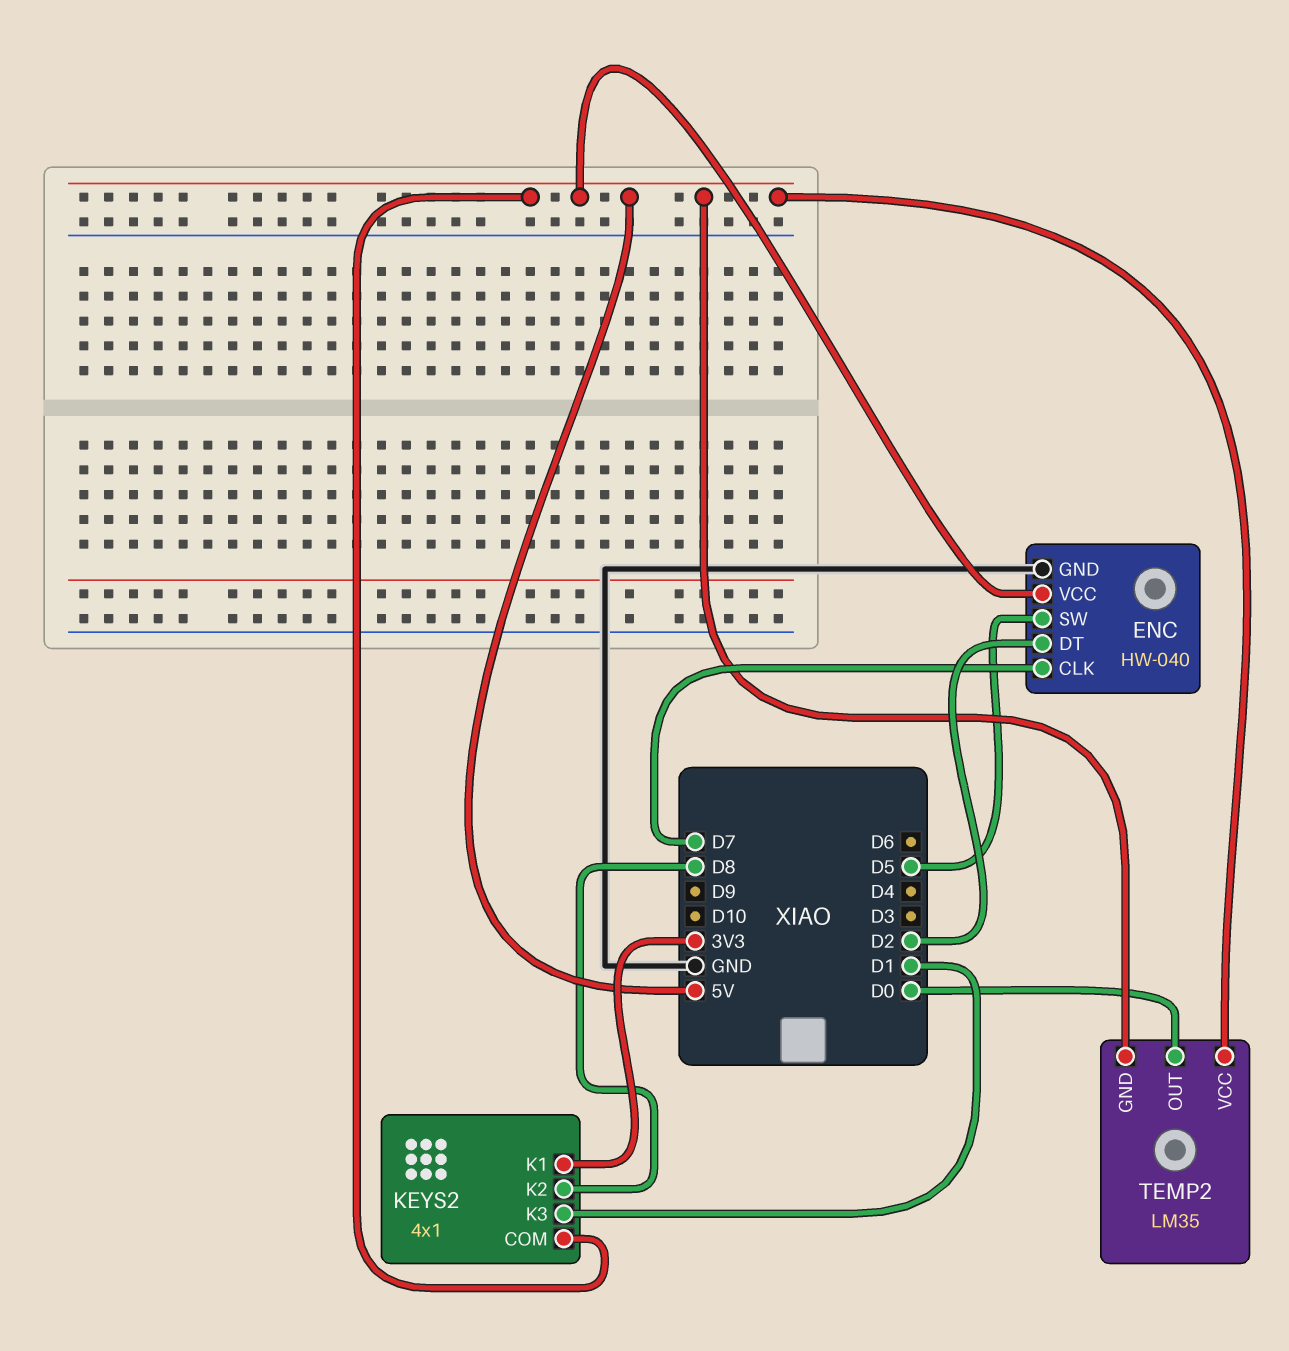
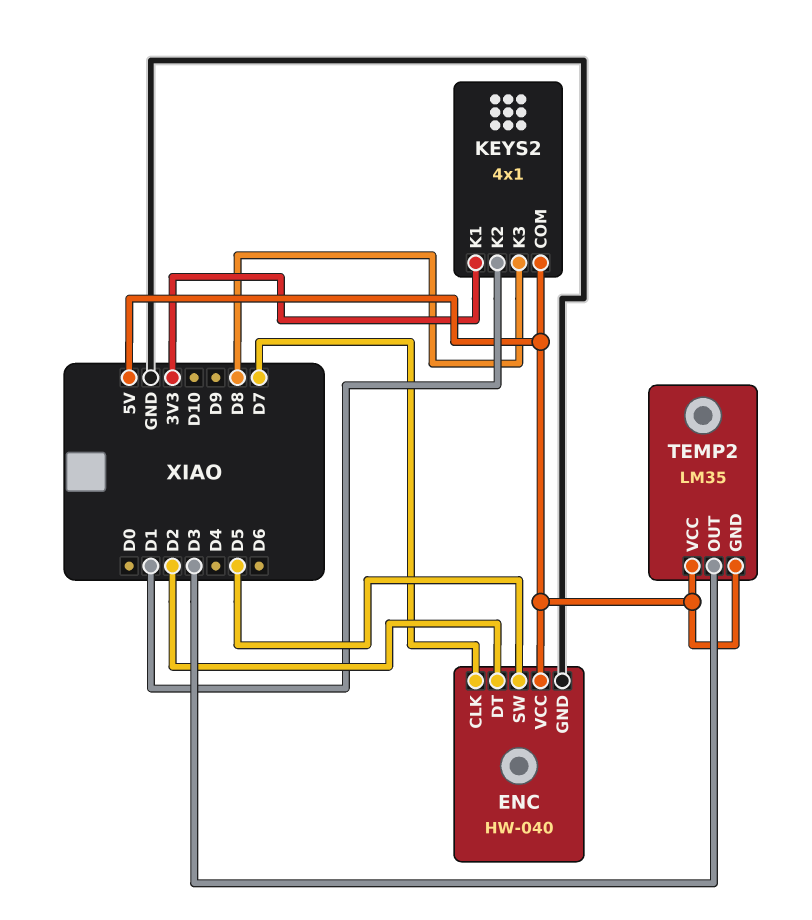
KEYS2 pin K2: D8 -> D1
KEYS2 pin K3: D1 -> D8
TEMP2 pin OUT: D0 -> D3

